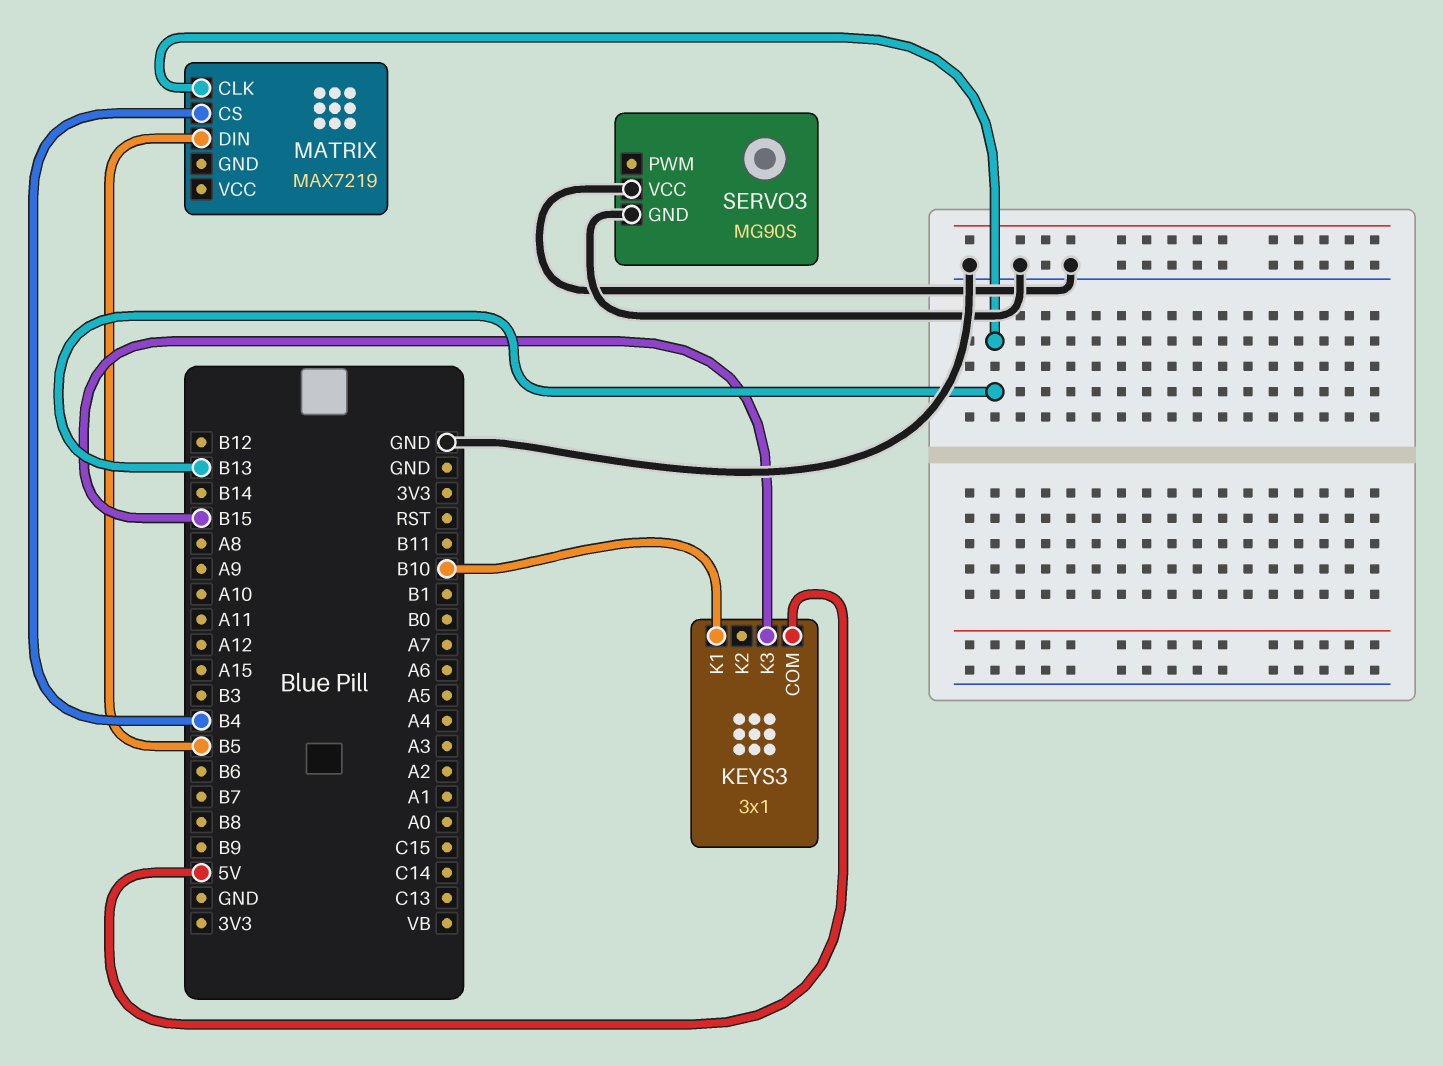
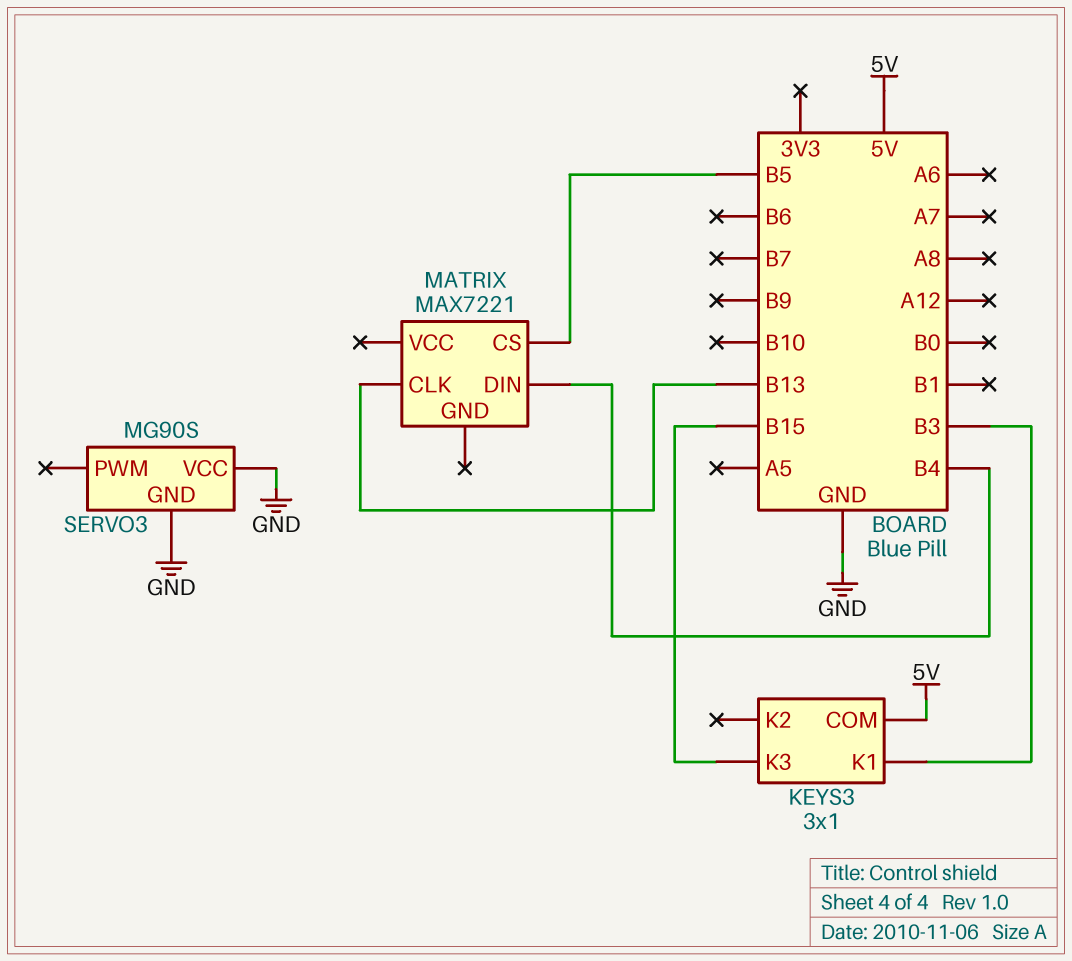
KEYS3 pin K1: B10 -> B3
MATRIX: MAX7219 -> MAX7221
MATRIX pin CS: B4 -> B5
MATRIX pin DIN: B5 -> B4

